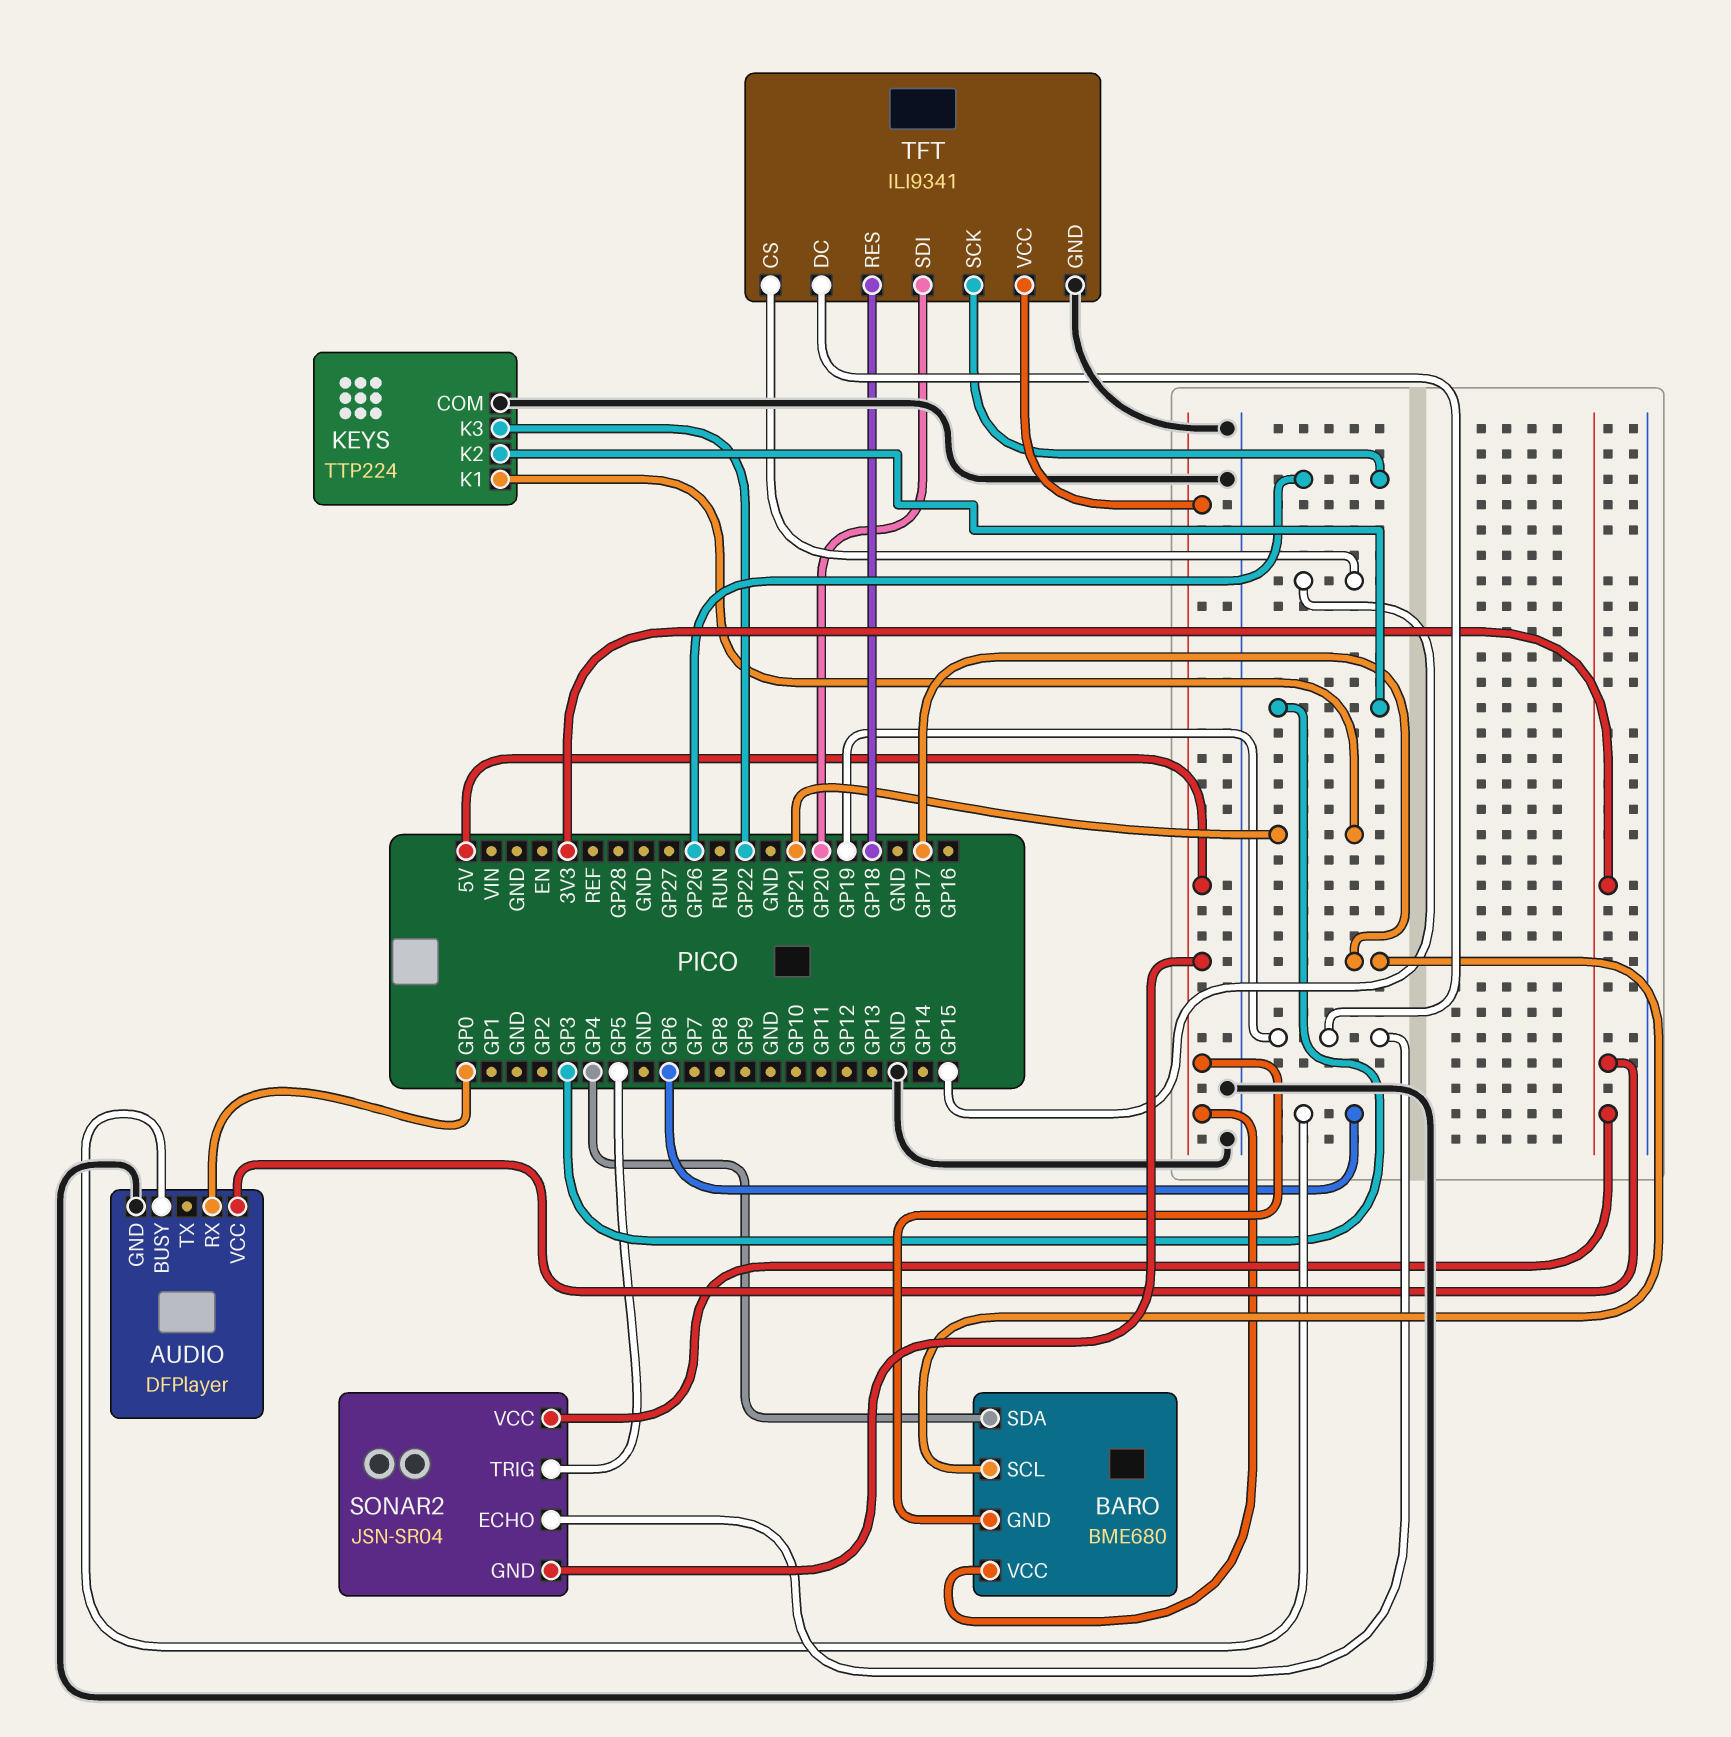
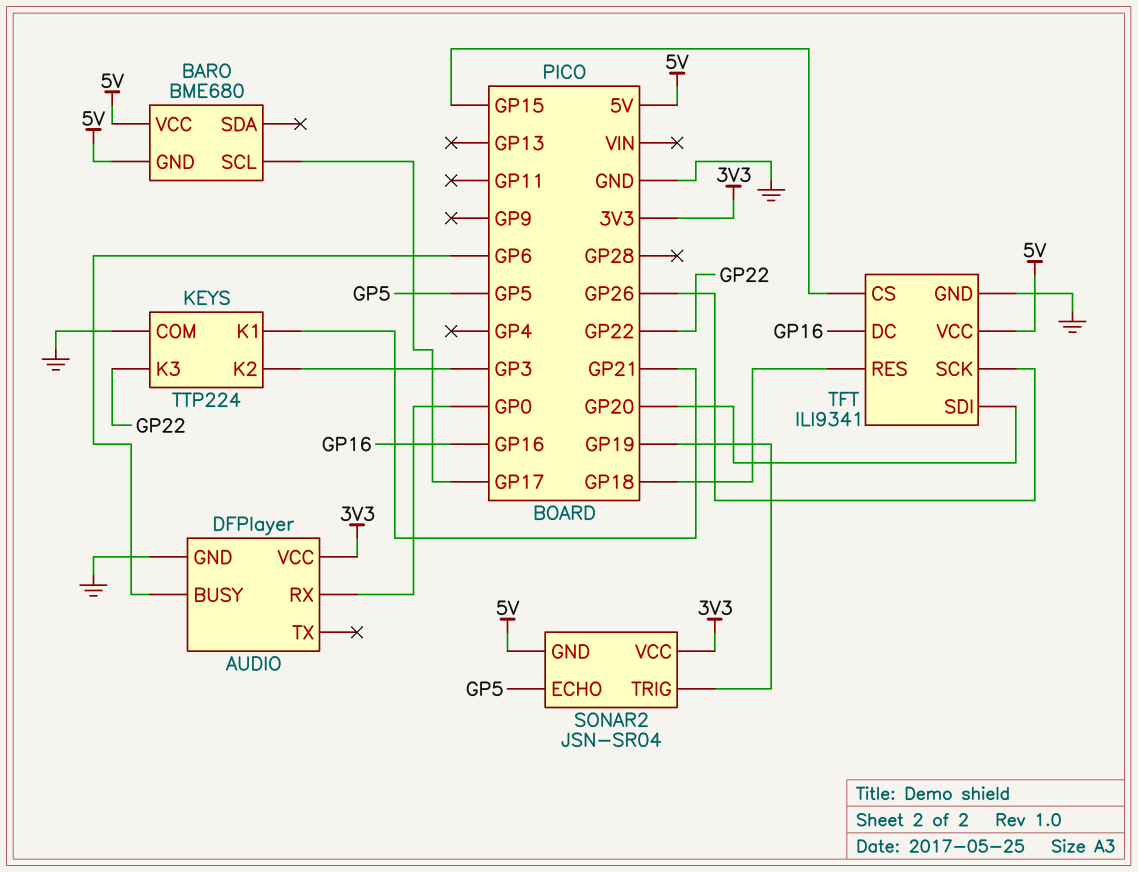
BARO pin SDA: GP4 -> none
SONAR2 pin ECHO: GP19 -> GP5
SONAR2 pin TRIG: GP5 -> GP19
TFT pin DC: GP19 -> GP16

